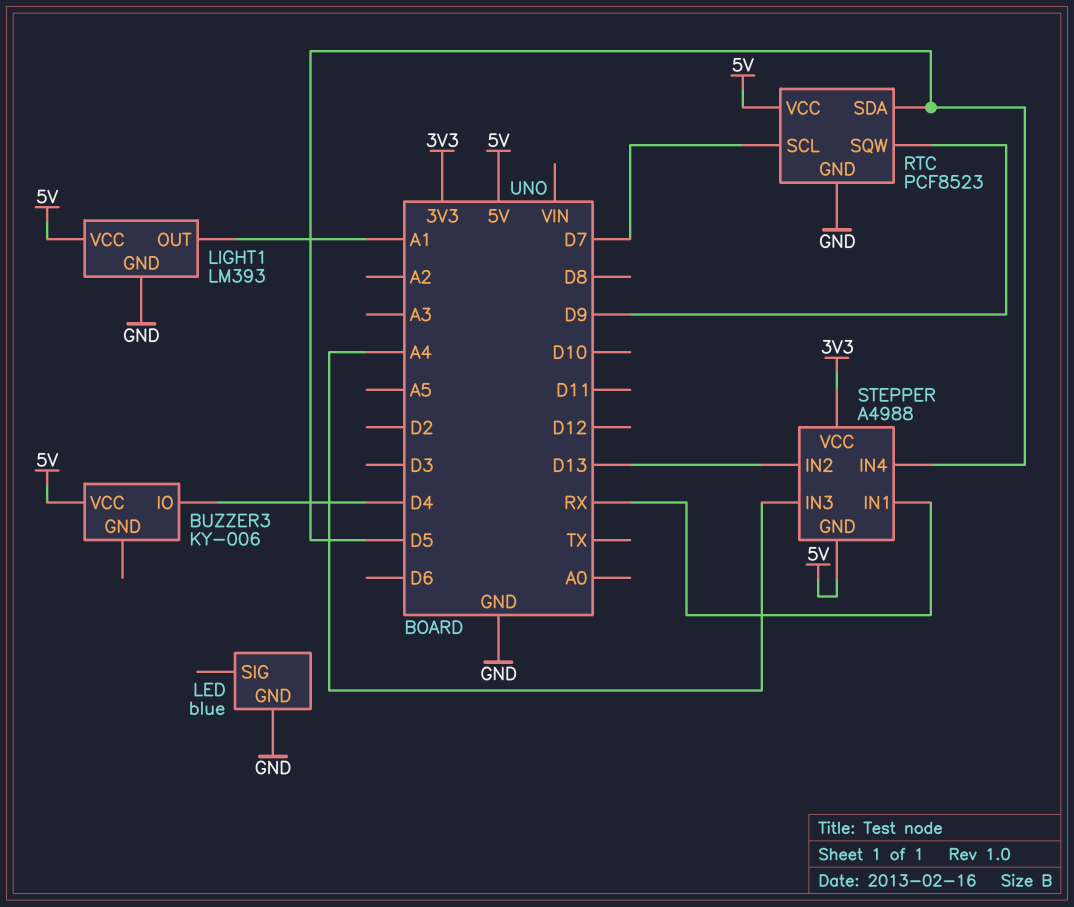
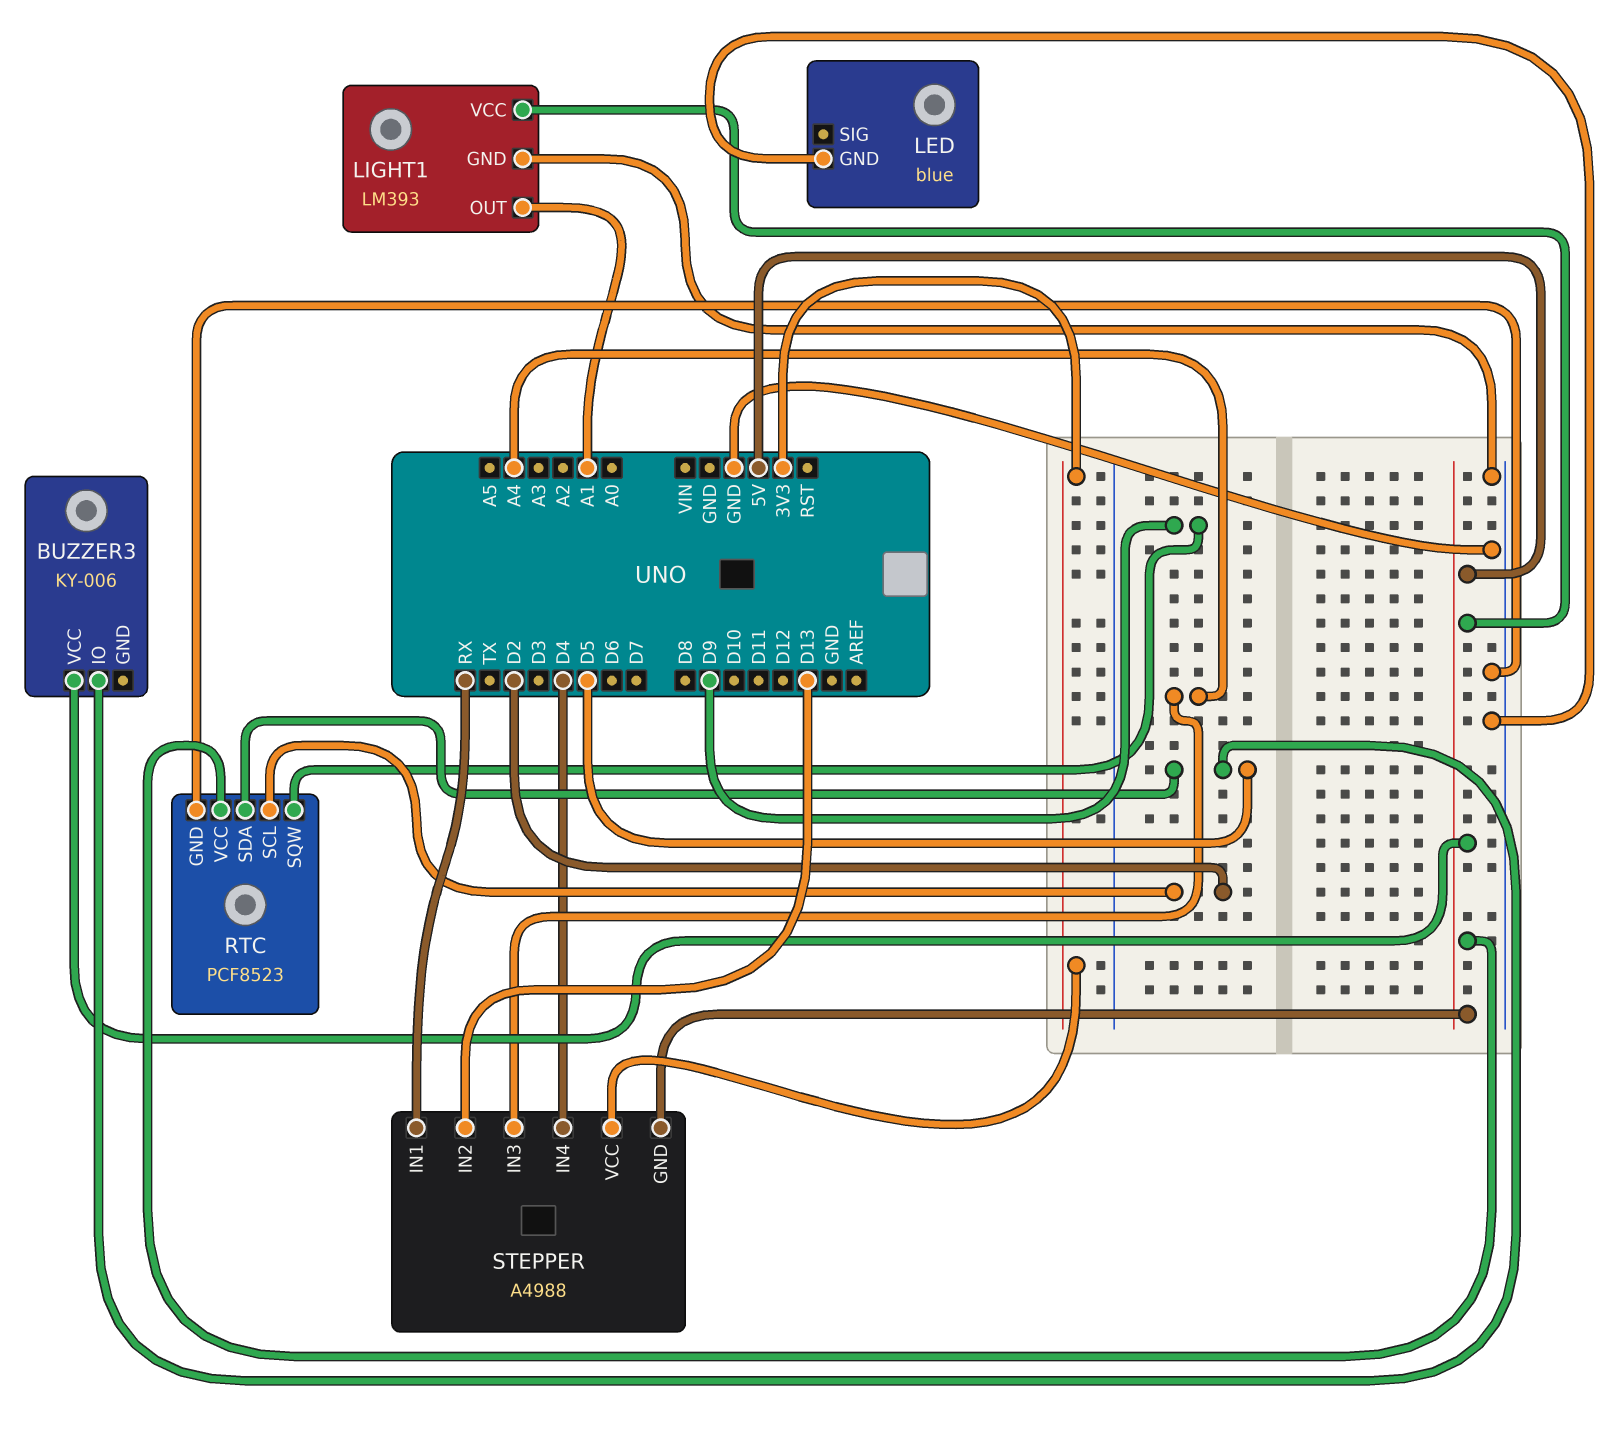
BUZZER3 pin IO: D4 -> D5
RTC pin SCL: D7 -> D2
STEPPER pin IN4: D5 -> D4

